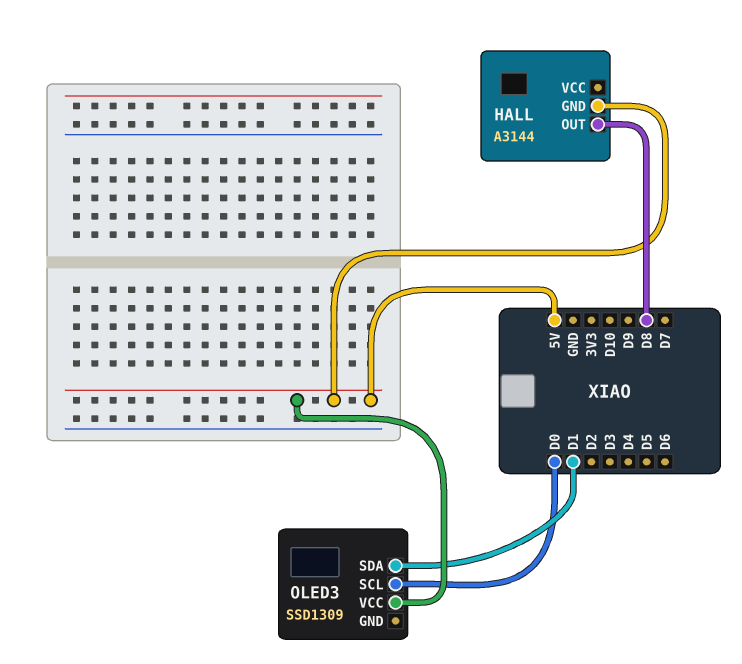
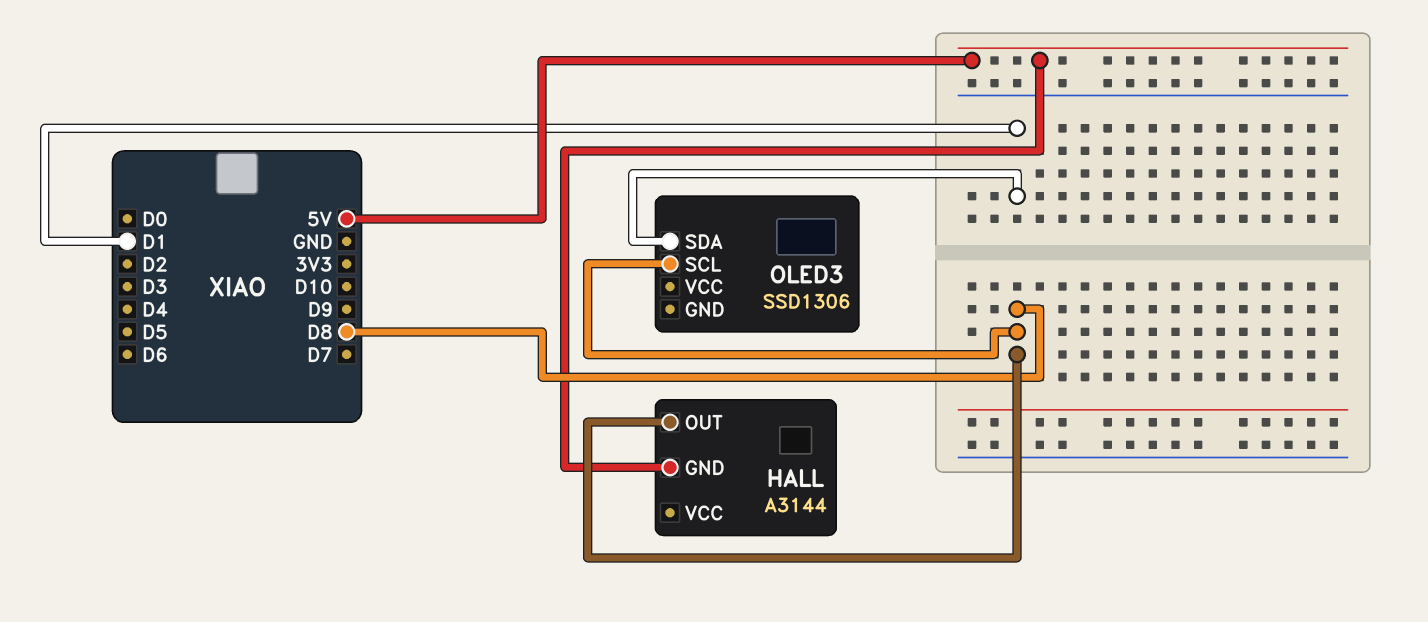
OLED3: SSD1309 -> SSD1306
OLED3 pin SCL: D0 -> D8
OLED3 pin VCC: 5V -> none

